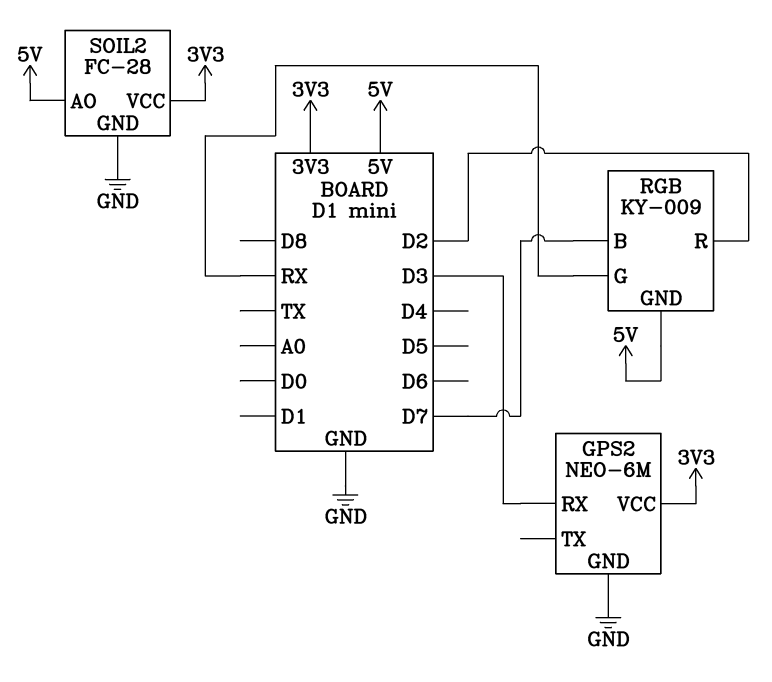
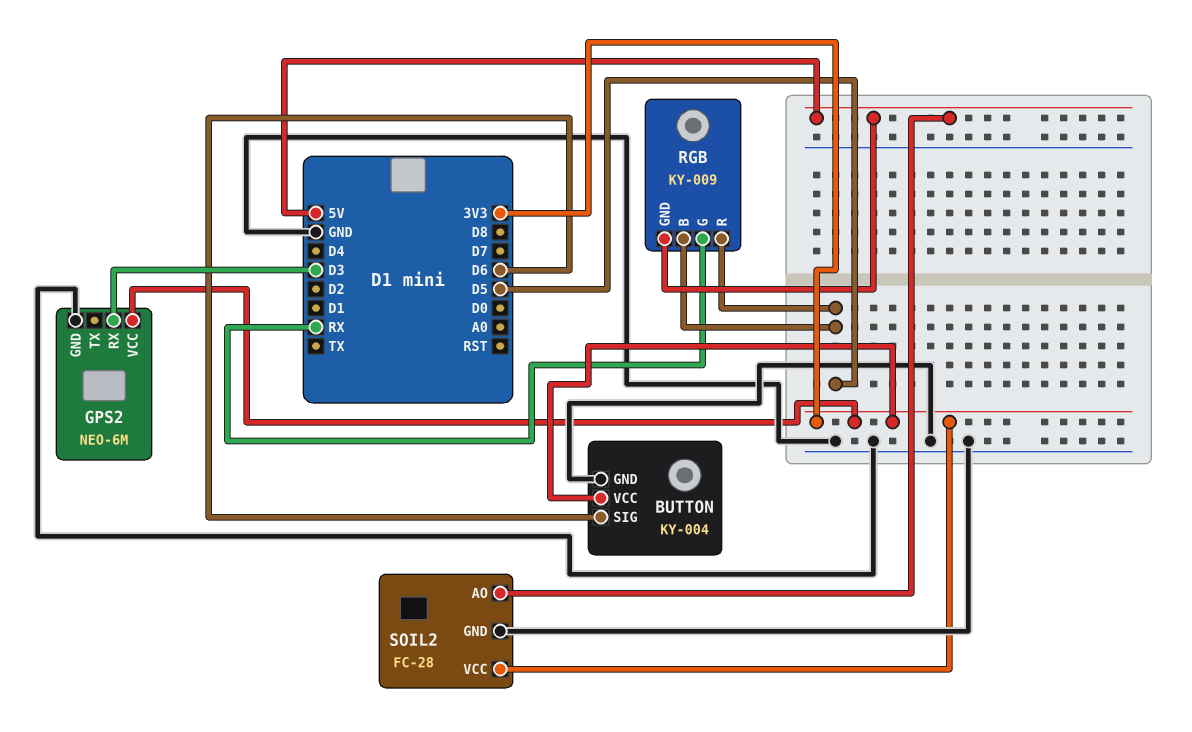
BUTTON: none -> KY-004
BUTTON pin GND: none -> GND
BUTTON pin SIG: none -> D6
BUTTON pin VCC: none -> 3V3
RGB pin B: D7 -> D5
RGB pin R: D2 -> D5

